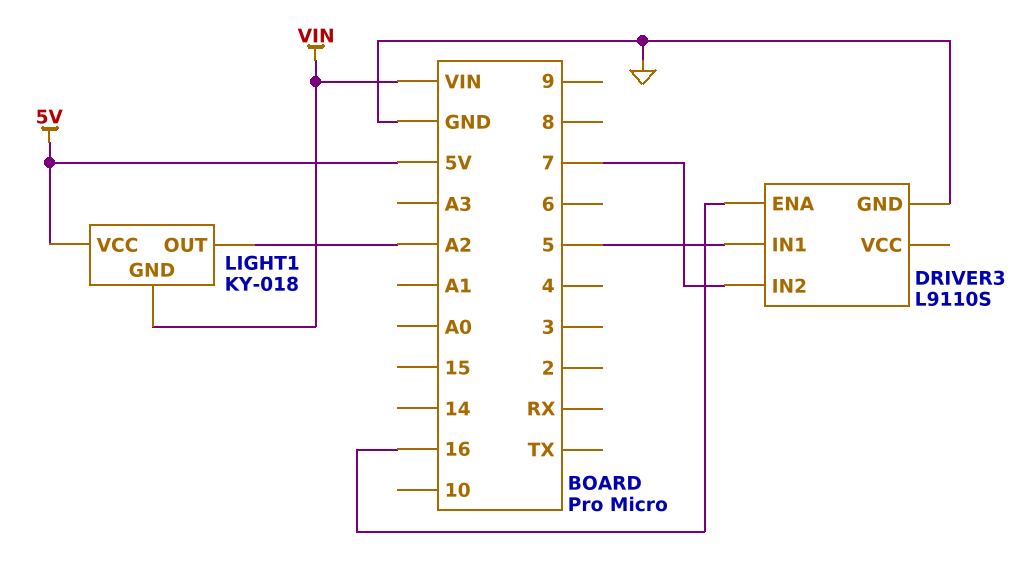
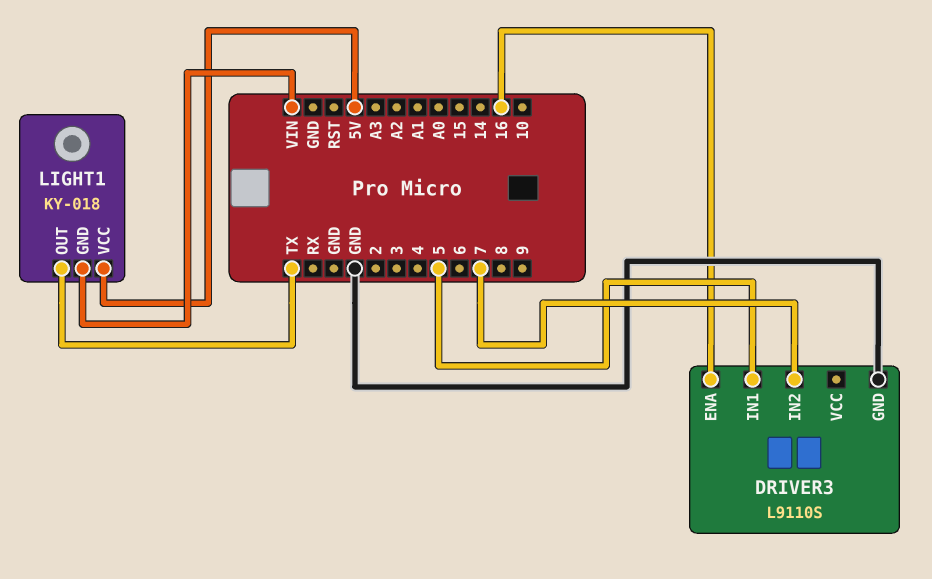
LIGHT1 pin OUT: A2 -> TX

